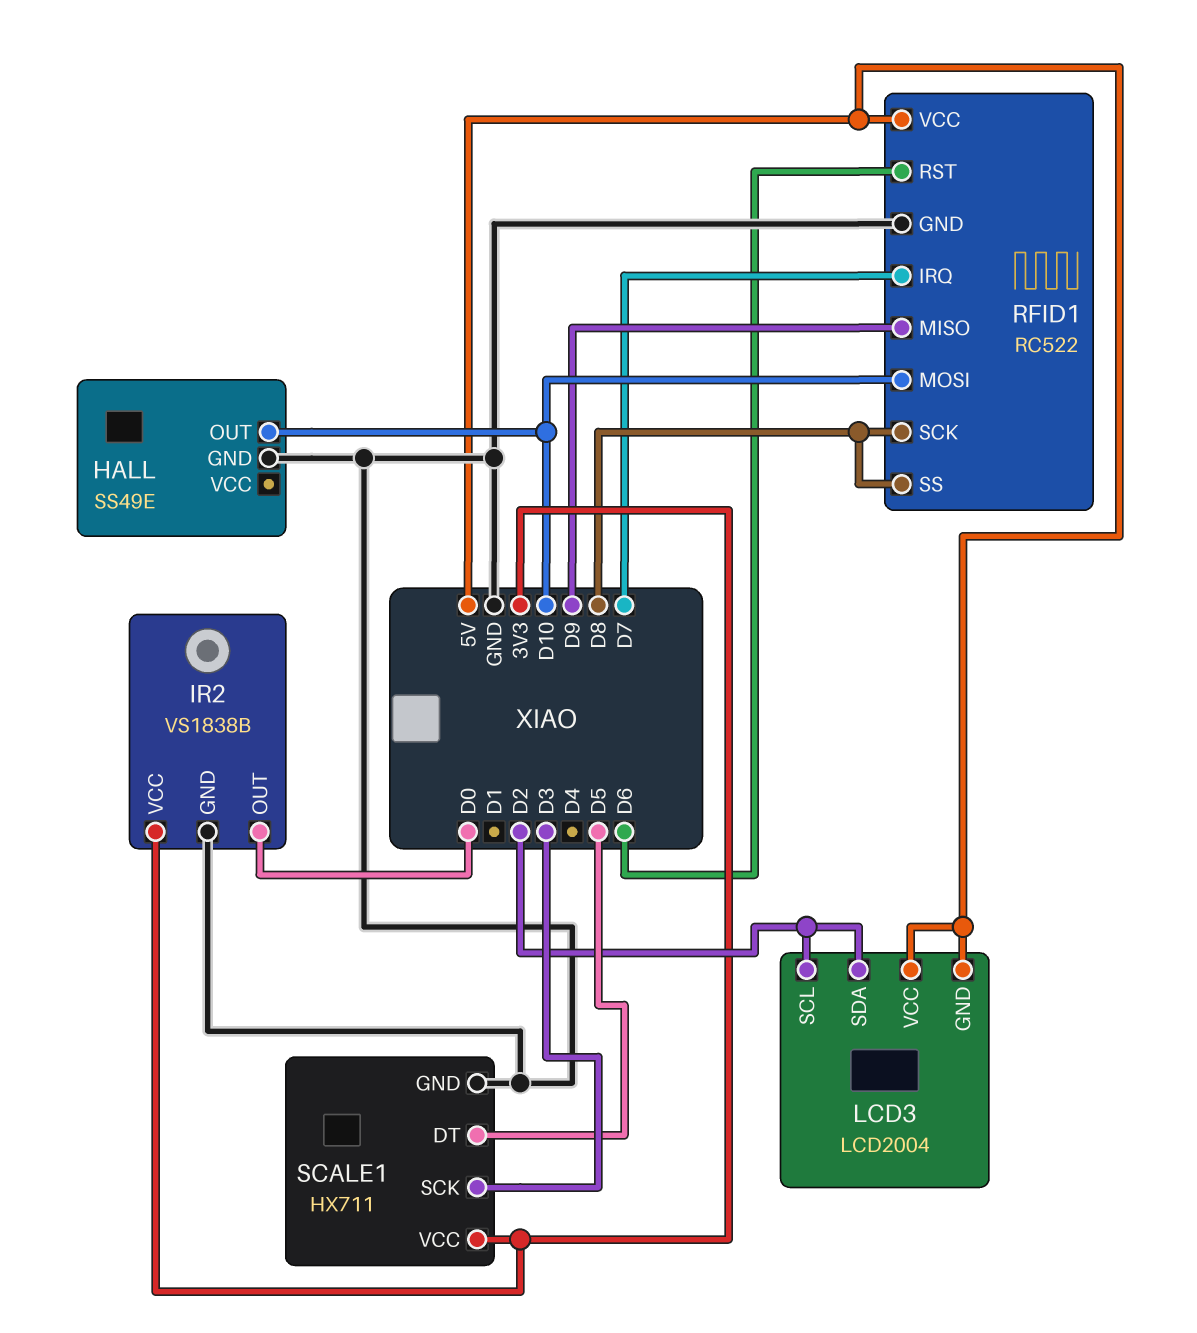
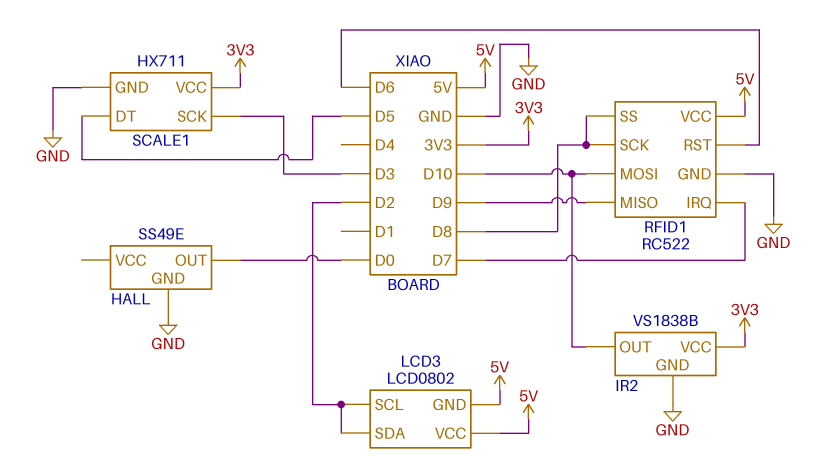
HALL pin OUT: D10 -> D0
IR2 pin OUT: D0 -> D10
LCD3: LCD2004 -> LCD0802

